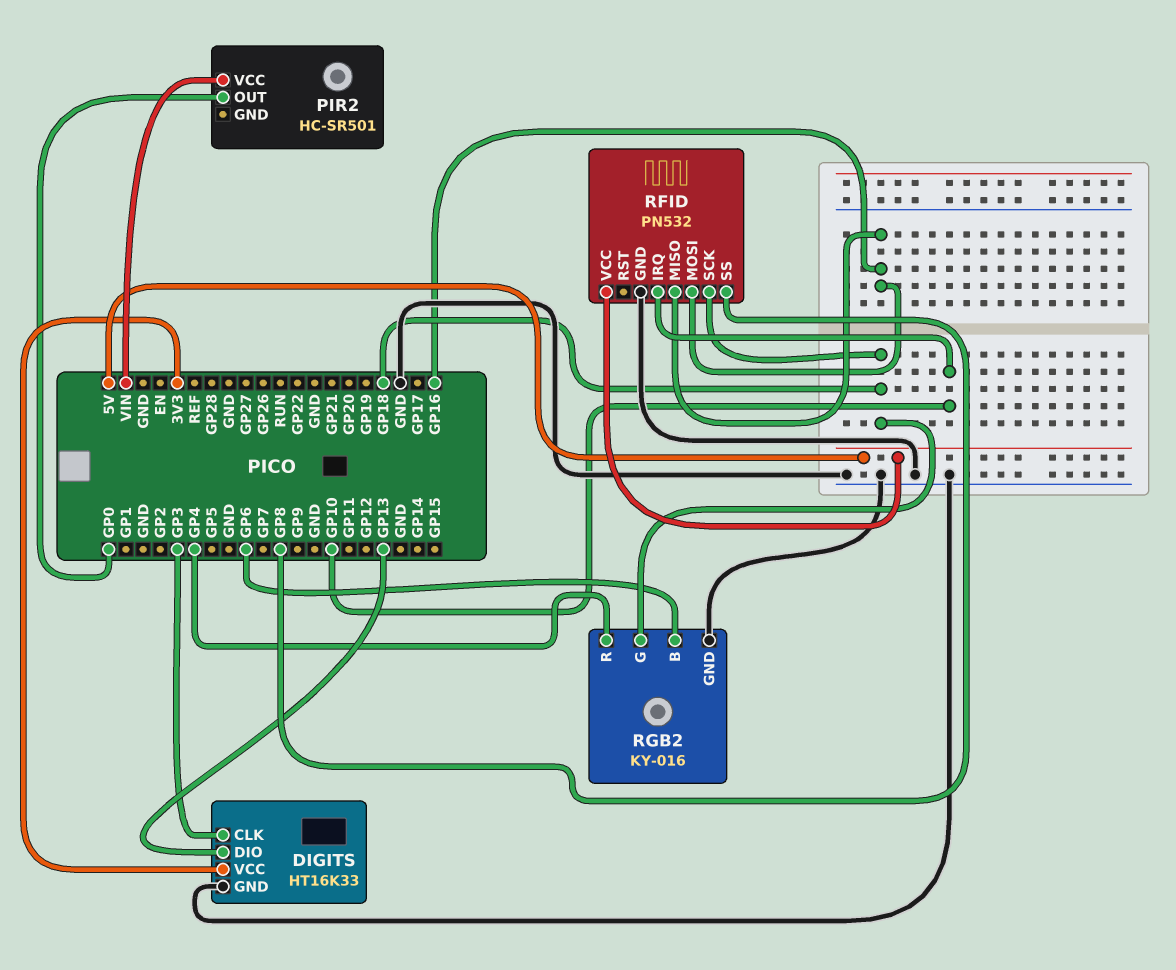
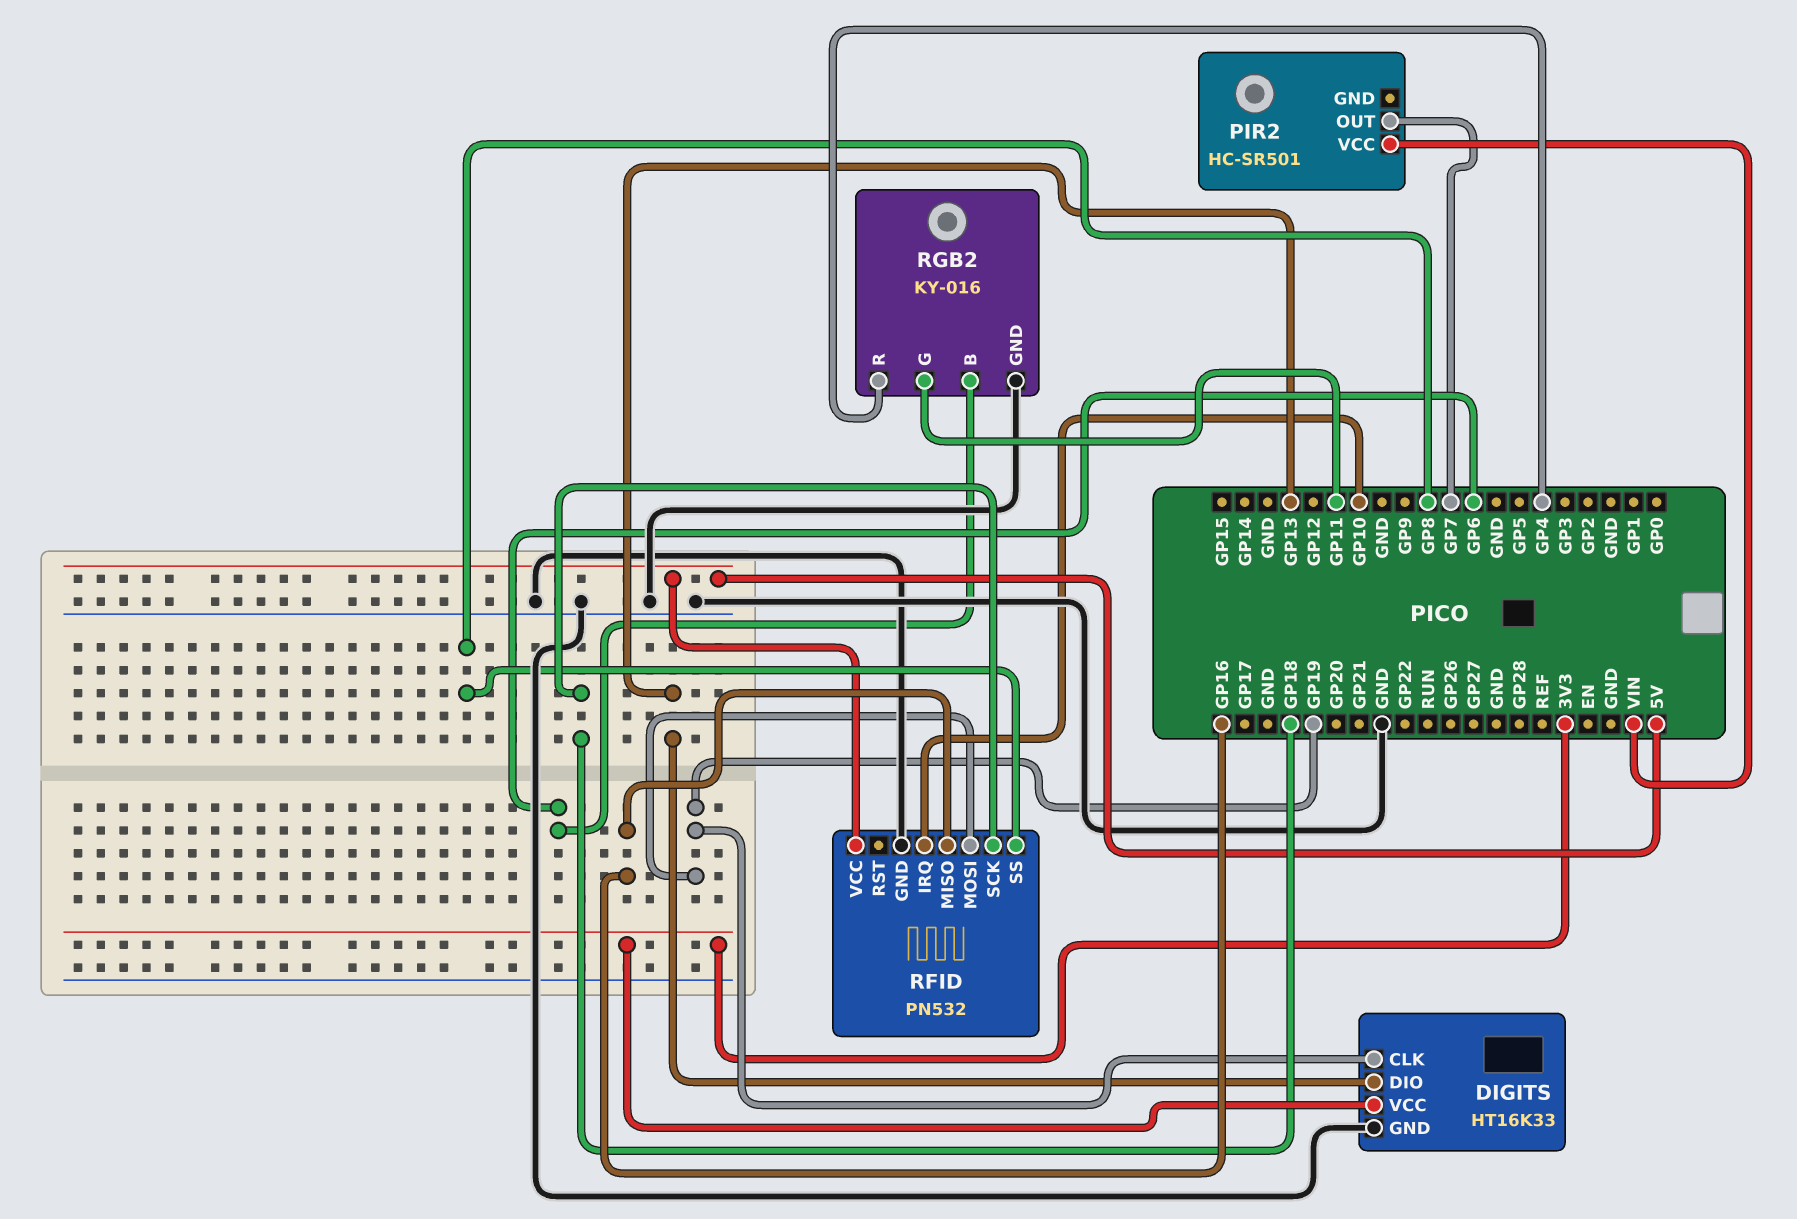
DIGITS pin CLK: GP3 -> GP19
PIR2 pin OUT: GP0 -> GP7
RFID pin MOSI: GP16 -> GP19
RGB2 pin G: GP18 -> GP11

